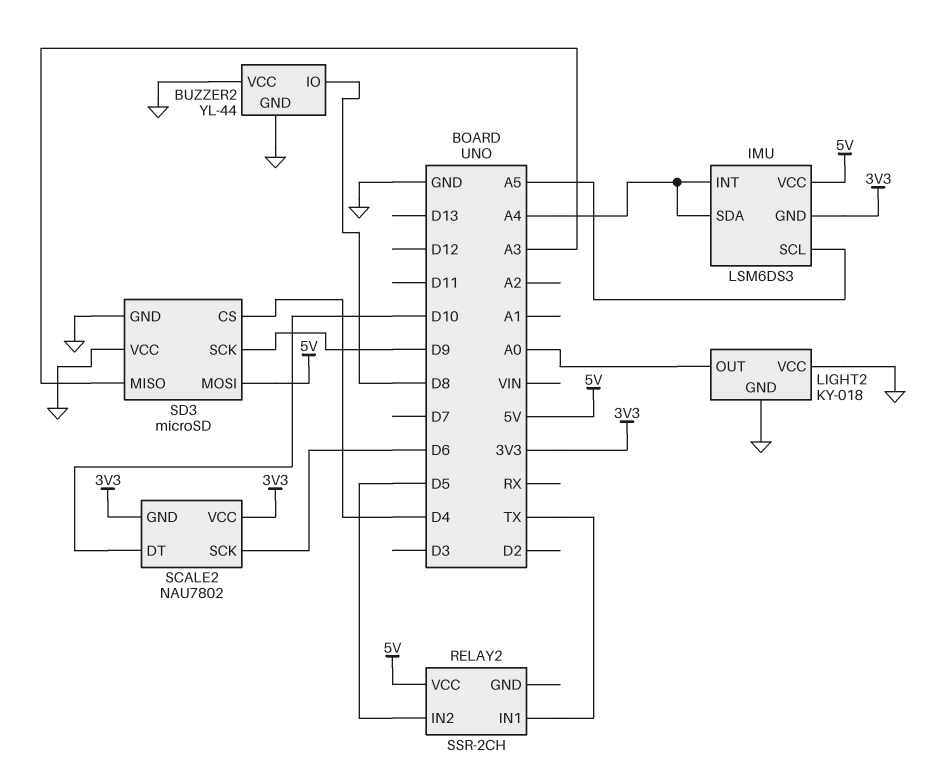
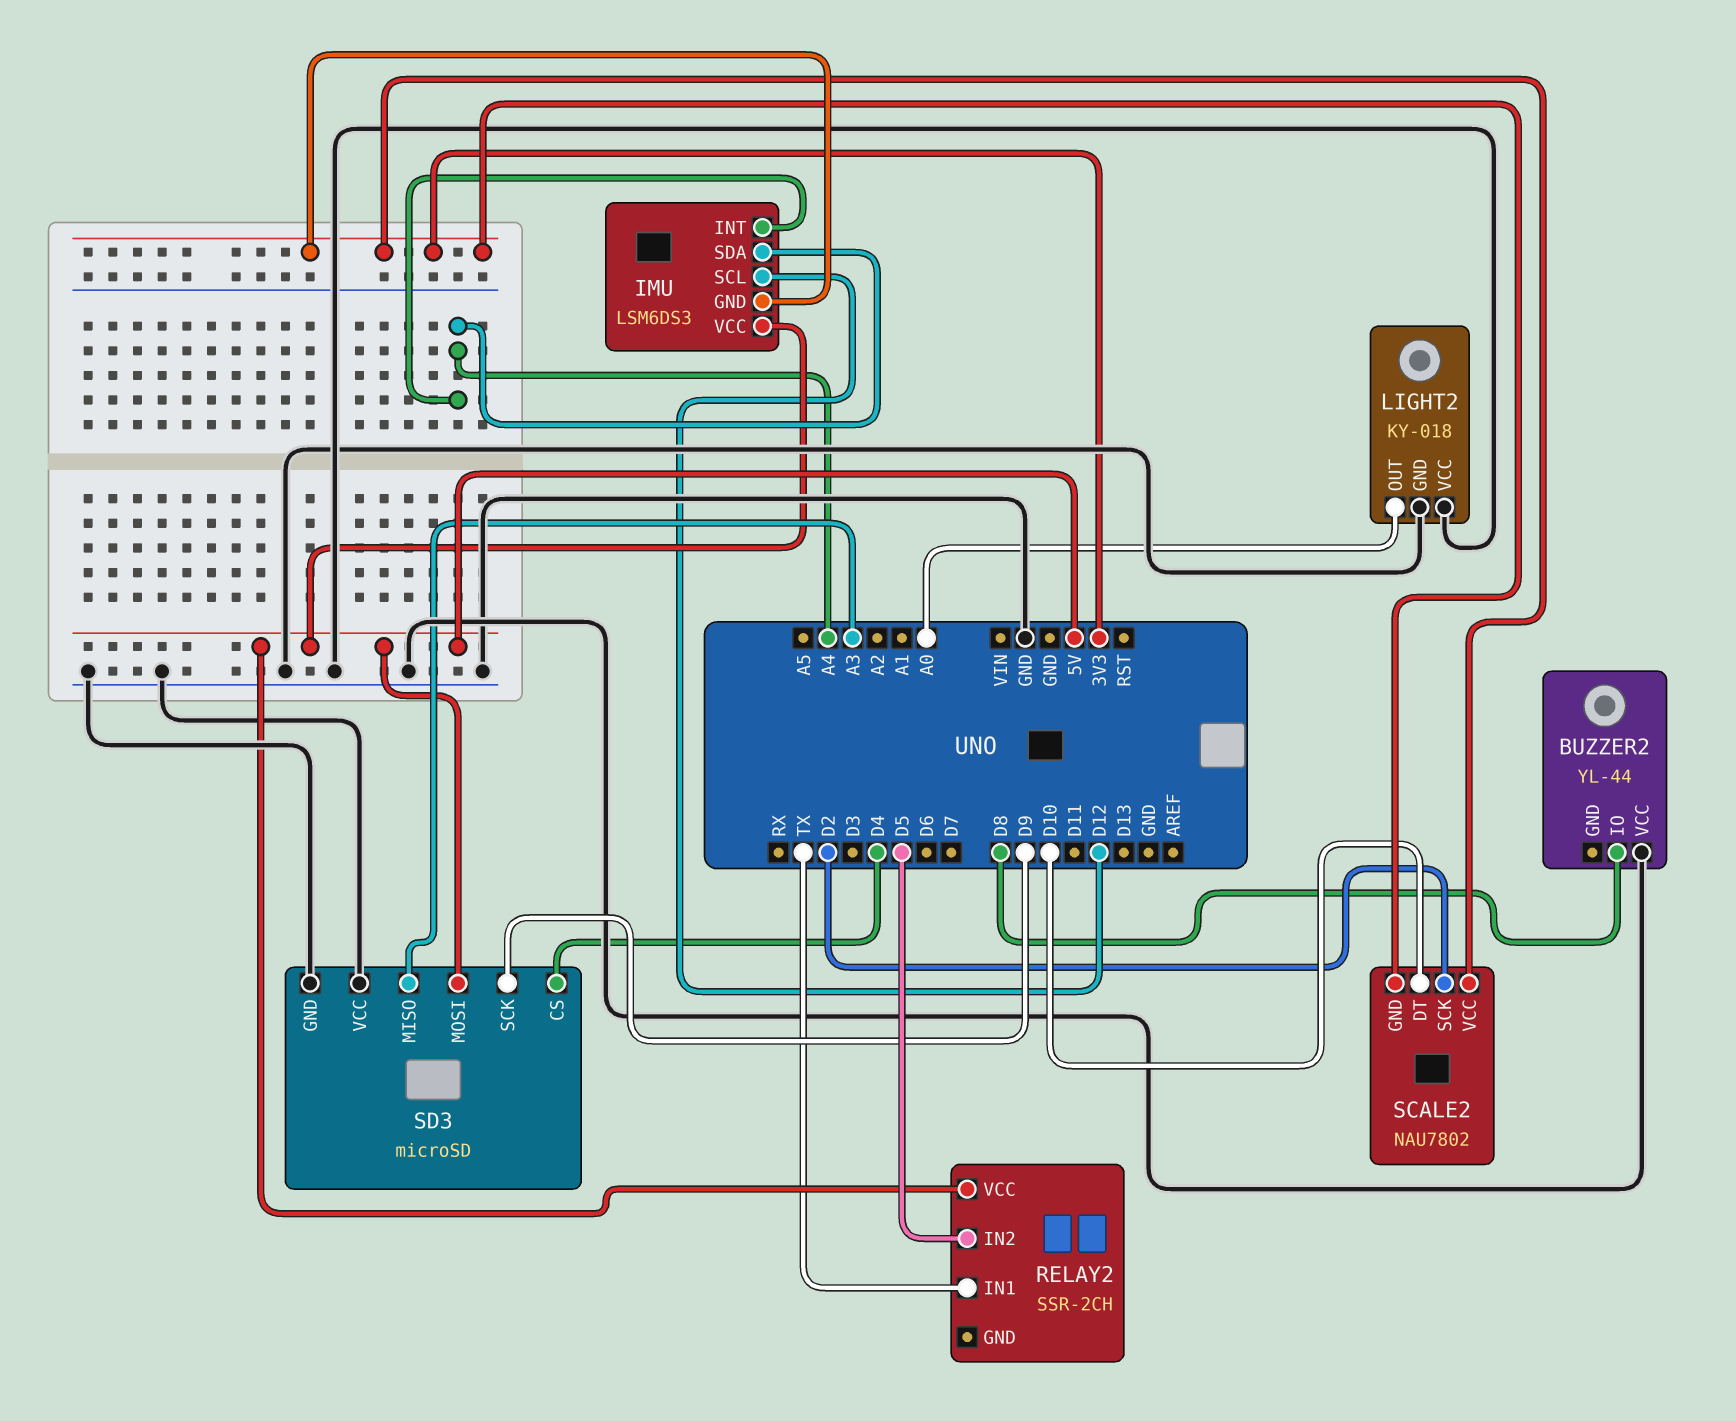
BUZZER2 pin GND: GND -> none
IMU pin SCL: A5 -> D12
SCALE2 pin SCK: D6 -> D2

